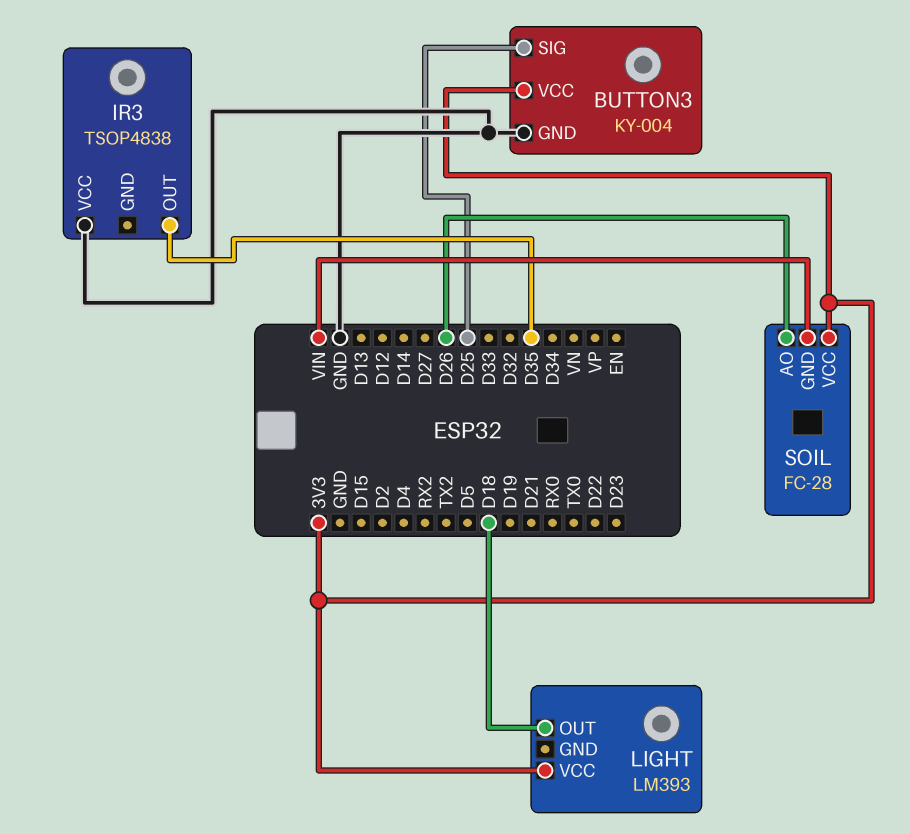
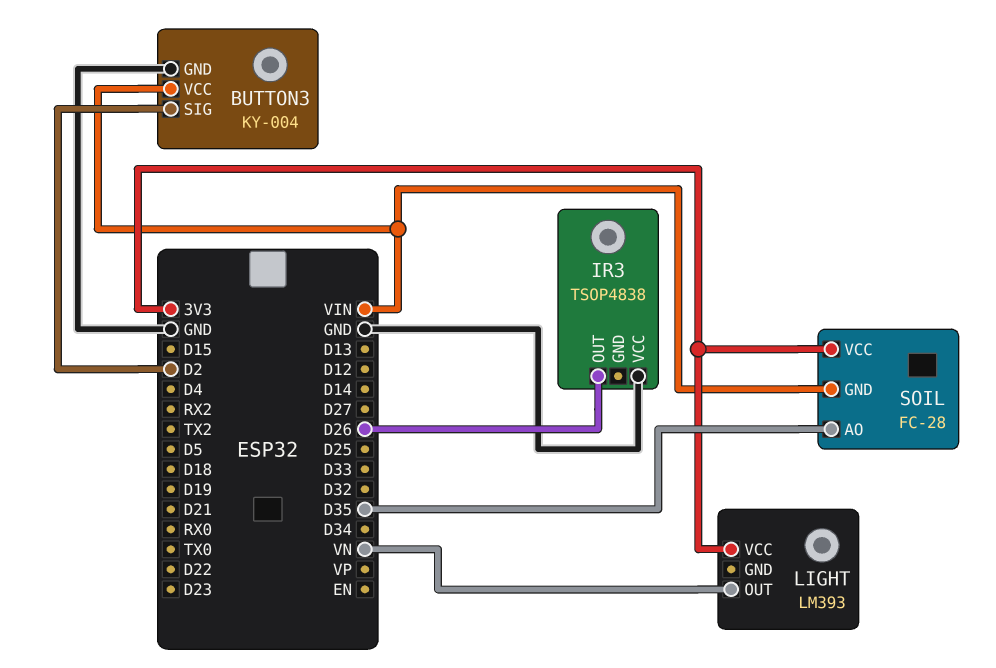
BUTTON3 pin SIG: D25 -> D2
BUTTON3 pin VCC: 3V3 -> VIN
IR3 pin OUT: D35 -> D26
LIGHT pin OUT: D18 -> VN
SOIL pin AO: D26 -> D35

